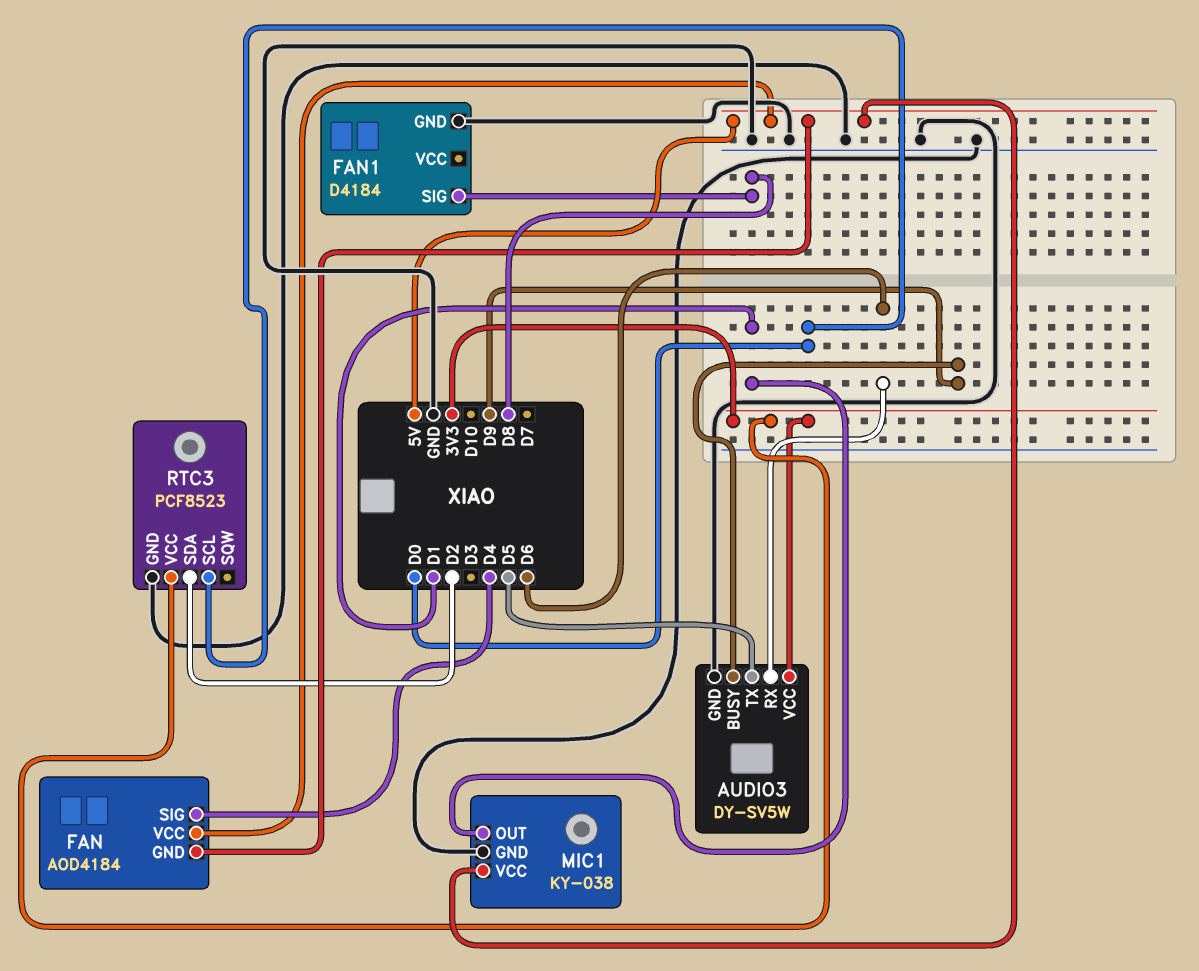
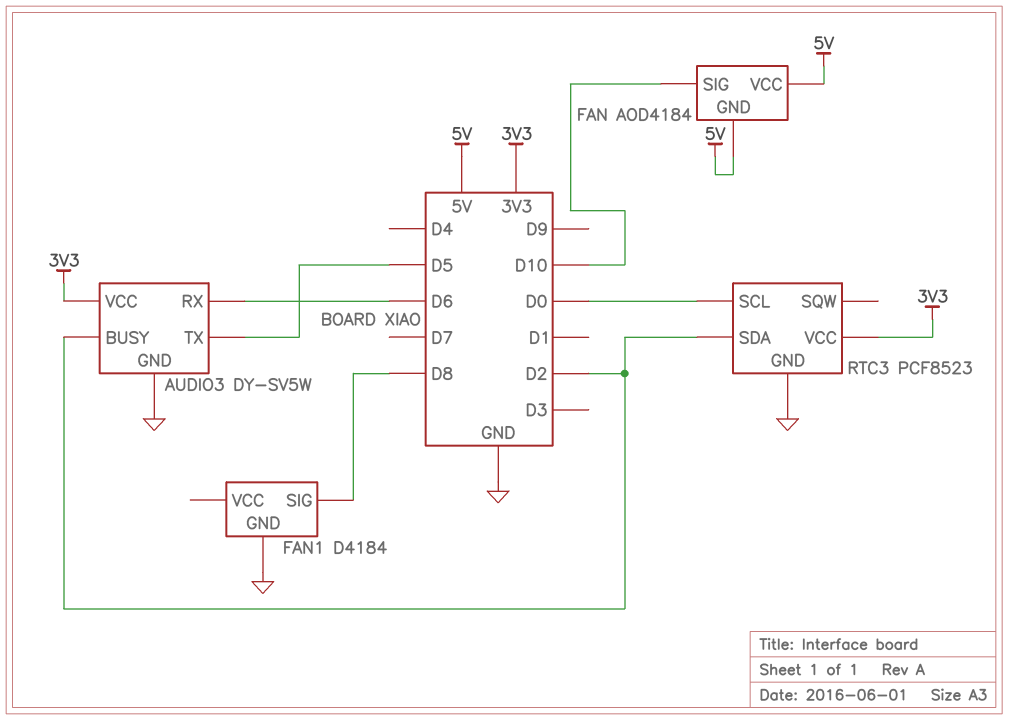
AUDIO3 pin BUSY: D9 -> D2
FAN pin SIG: D4 -> D10
MIC1: KY-038 -> none
MIC1 pin GND: GND -> none
MIC1 pin OUT: D1 -> none
MIC1 pin VCC: 5V -> none

